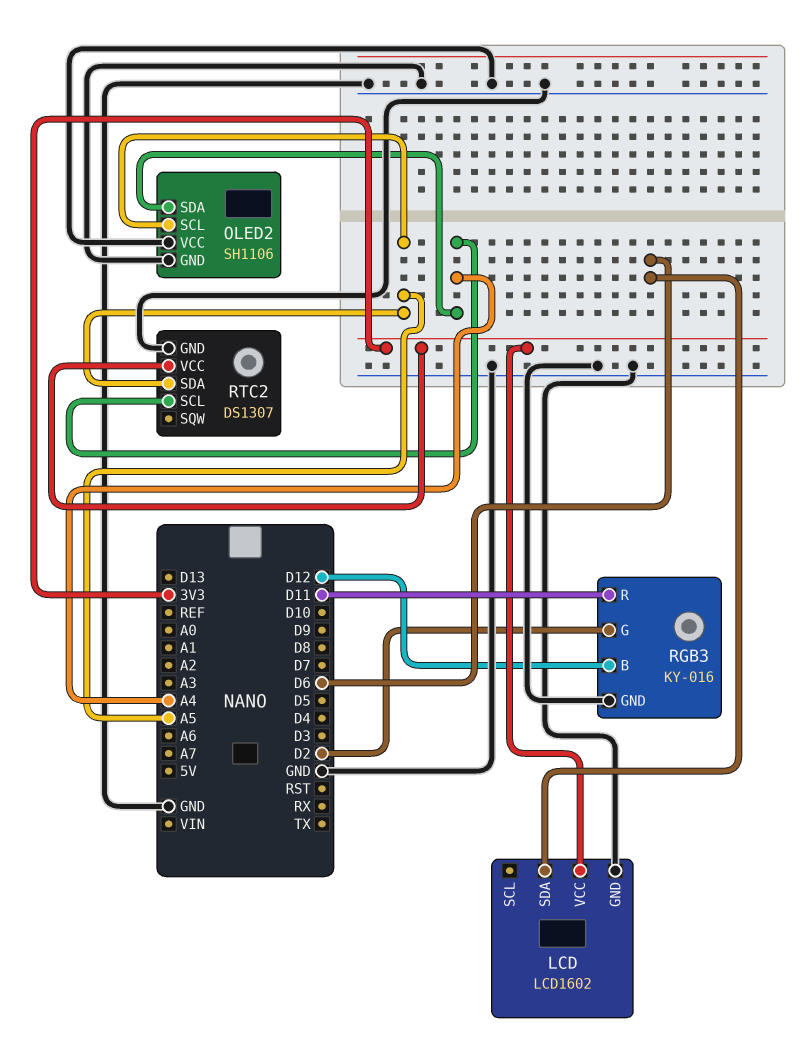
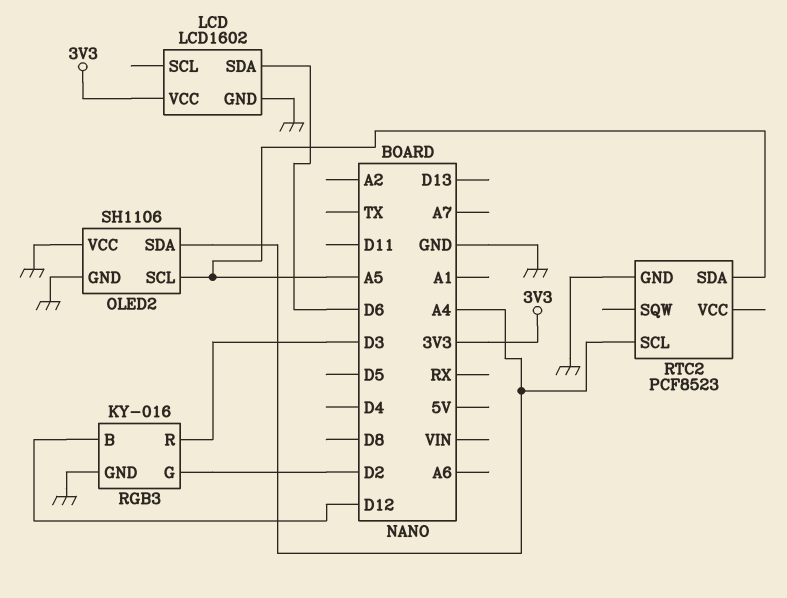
RGB3 pin R: D11 -> D3
RTC2: DS1307 -> PCF8523
RTC2 pin VCC: 3V3 -> none

